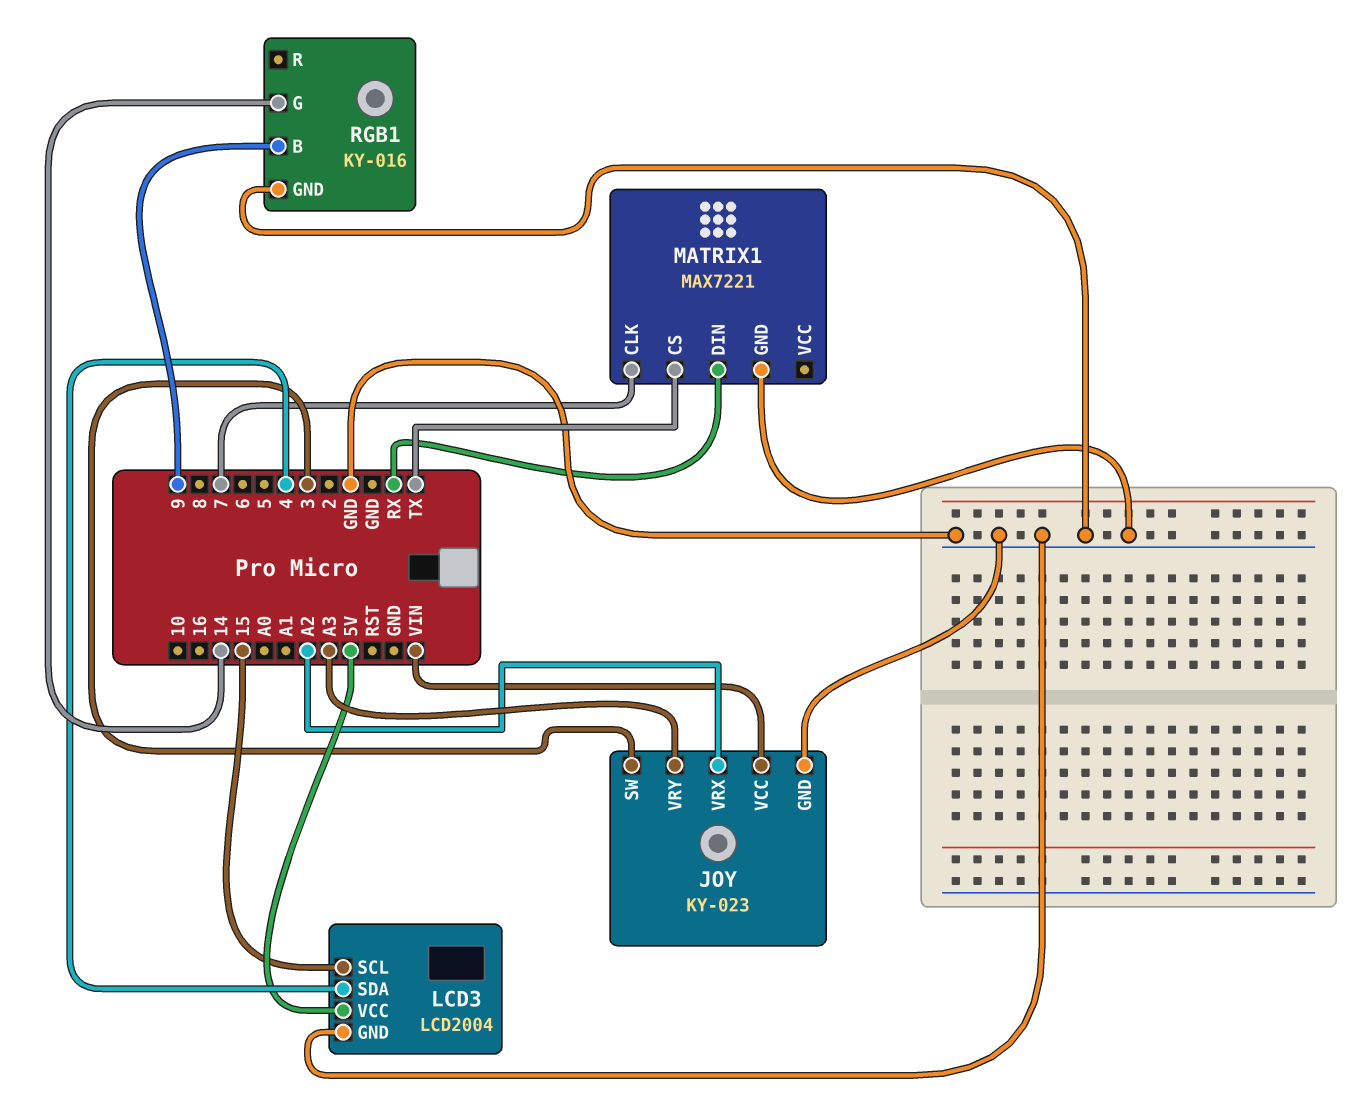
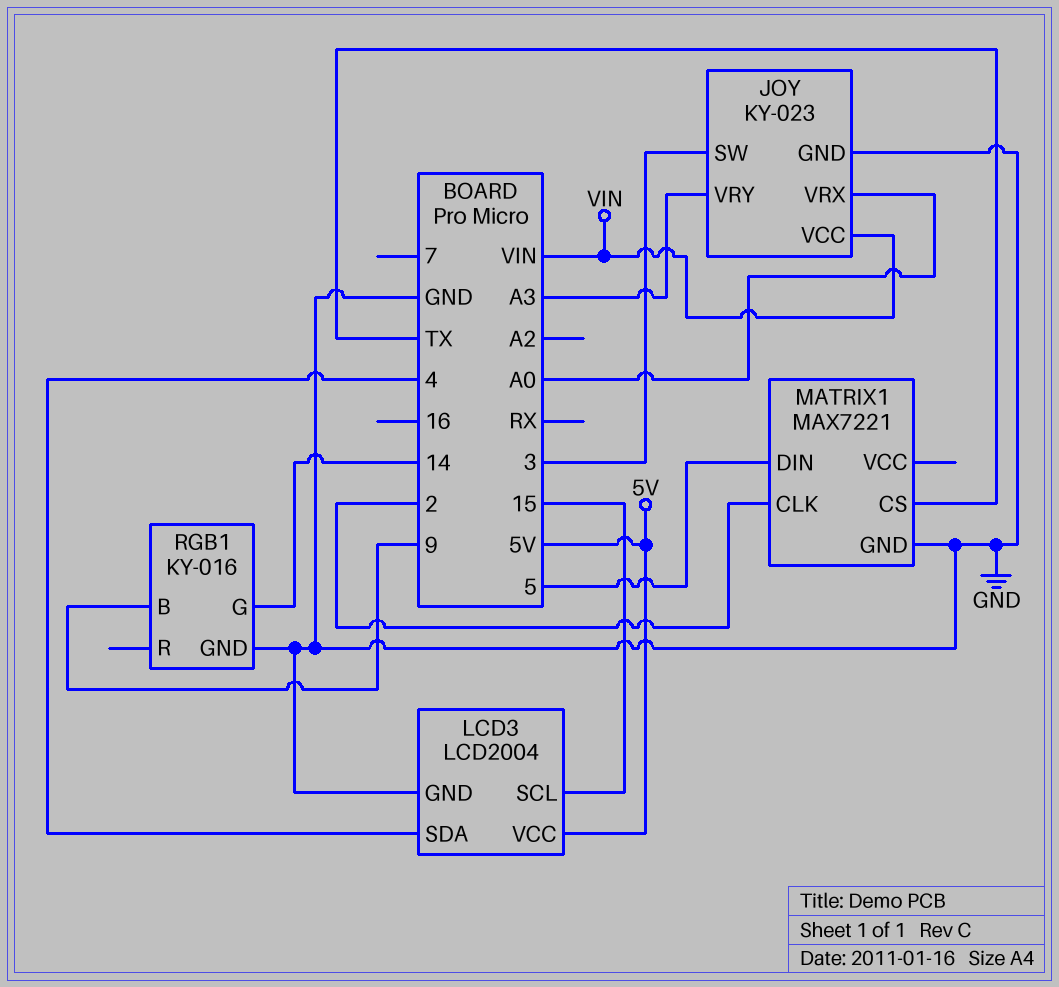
JOY pin VRX: A2 -> A0
MATRIX1 pin CLK: 7 -> 2
MATRIX1 pin DIN: RX -> 5

